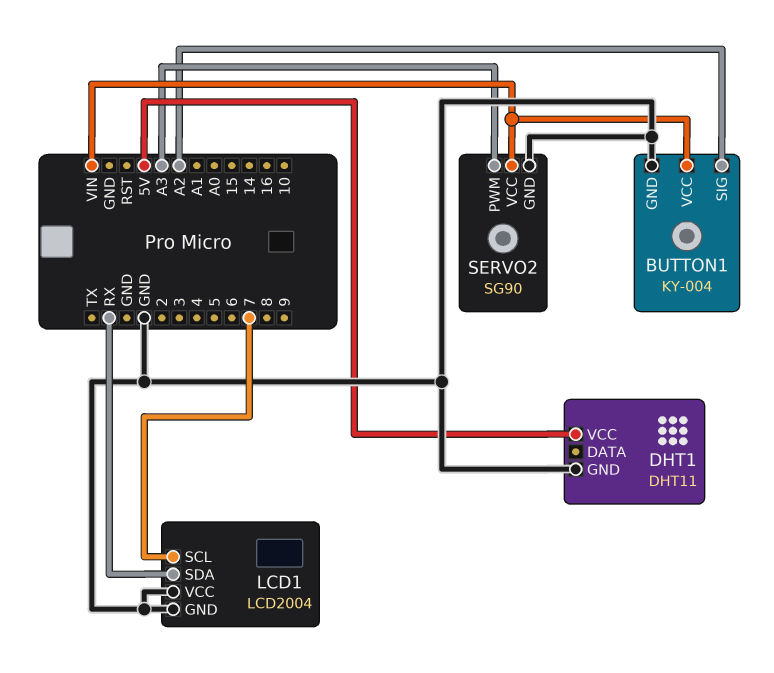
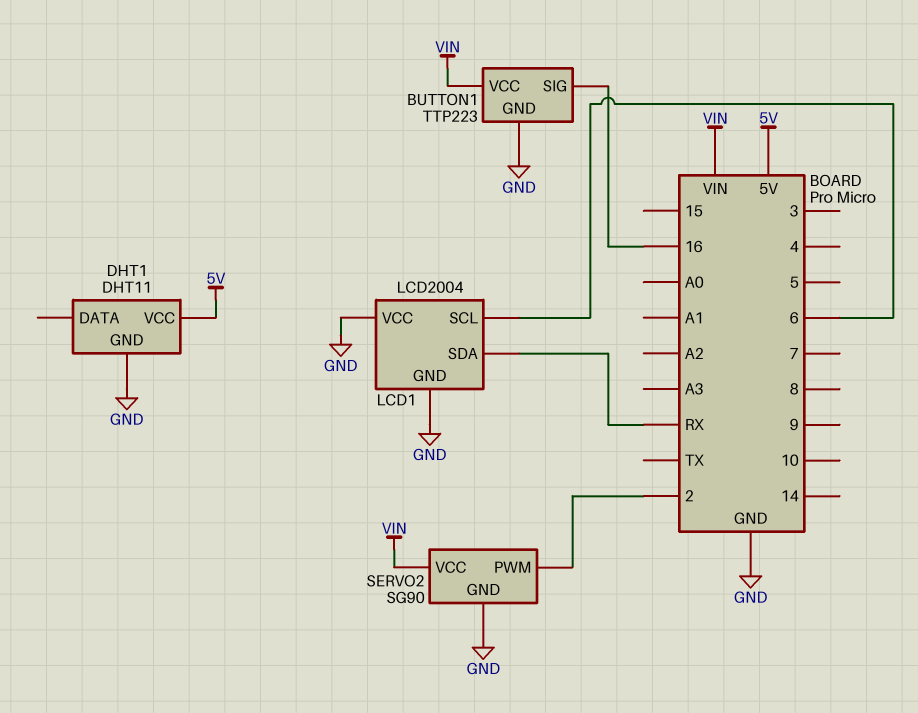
BUTTON1: KY-004 -> TTP223
BUTTON1 pin SIG: A2 -> 16
LCD1 pin SCL: 7 -> 6
SERVO2 pin PWM: A3 -> 2

